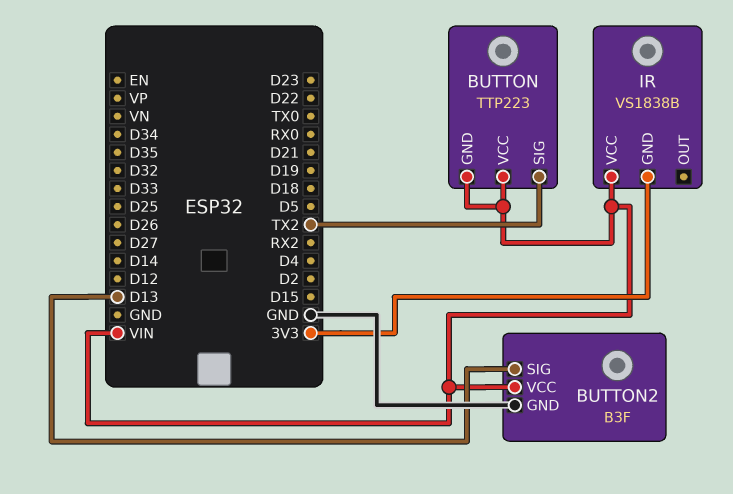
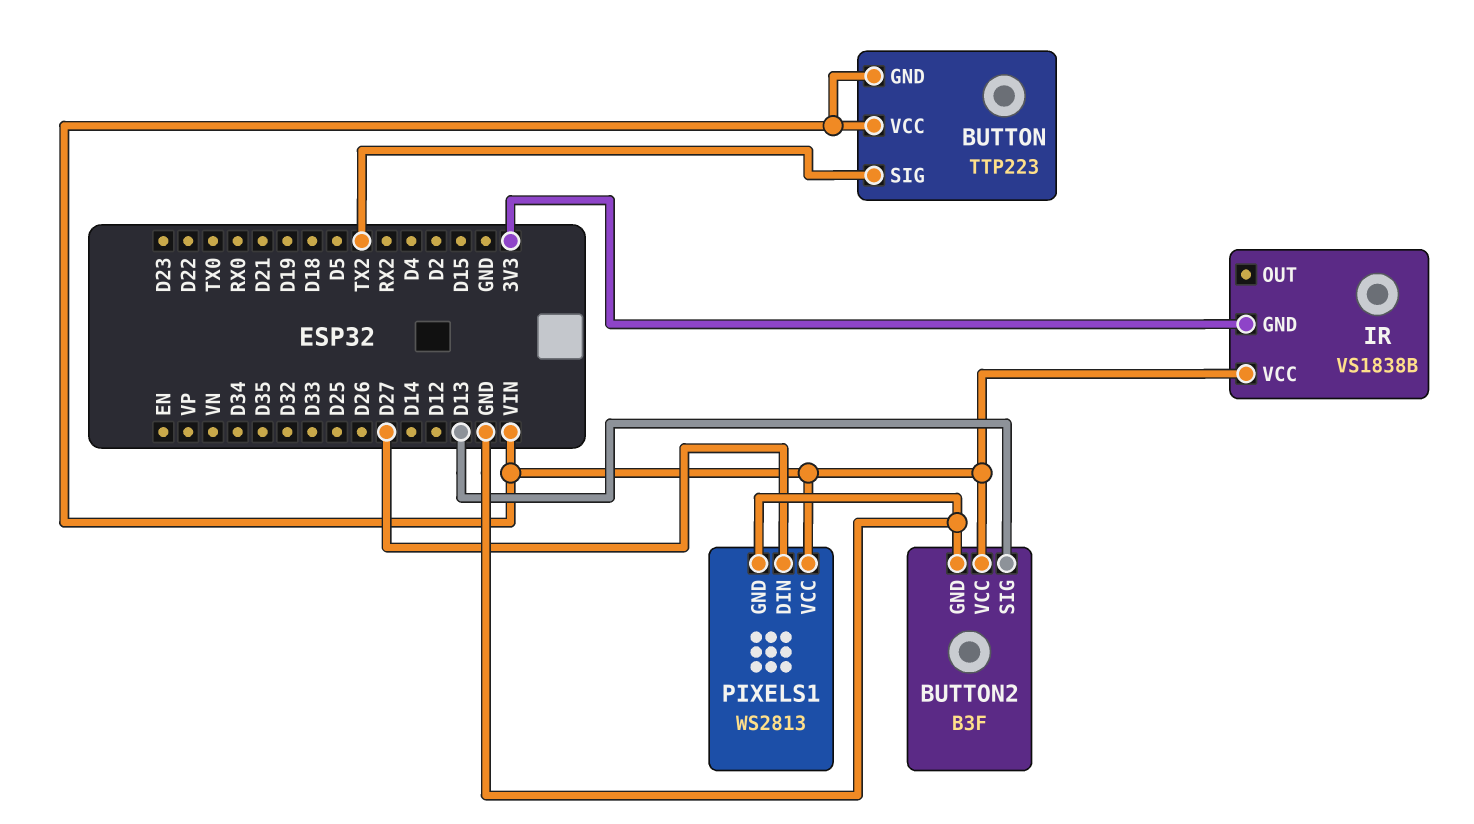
PIXELS1: none -> WS2813
PIXELS1 pin DIN: none -> D27
PIXELS1 pin GND: none -> GND
PIXELS1 pin VCC: none -> VIN

